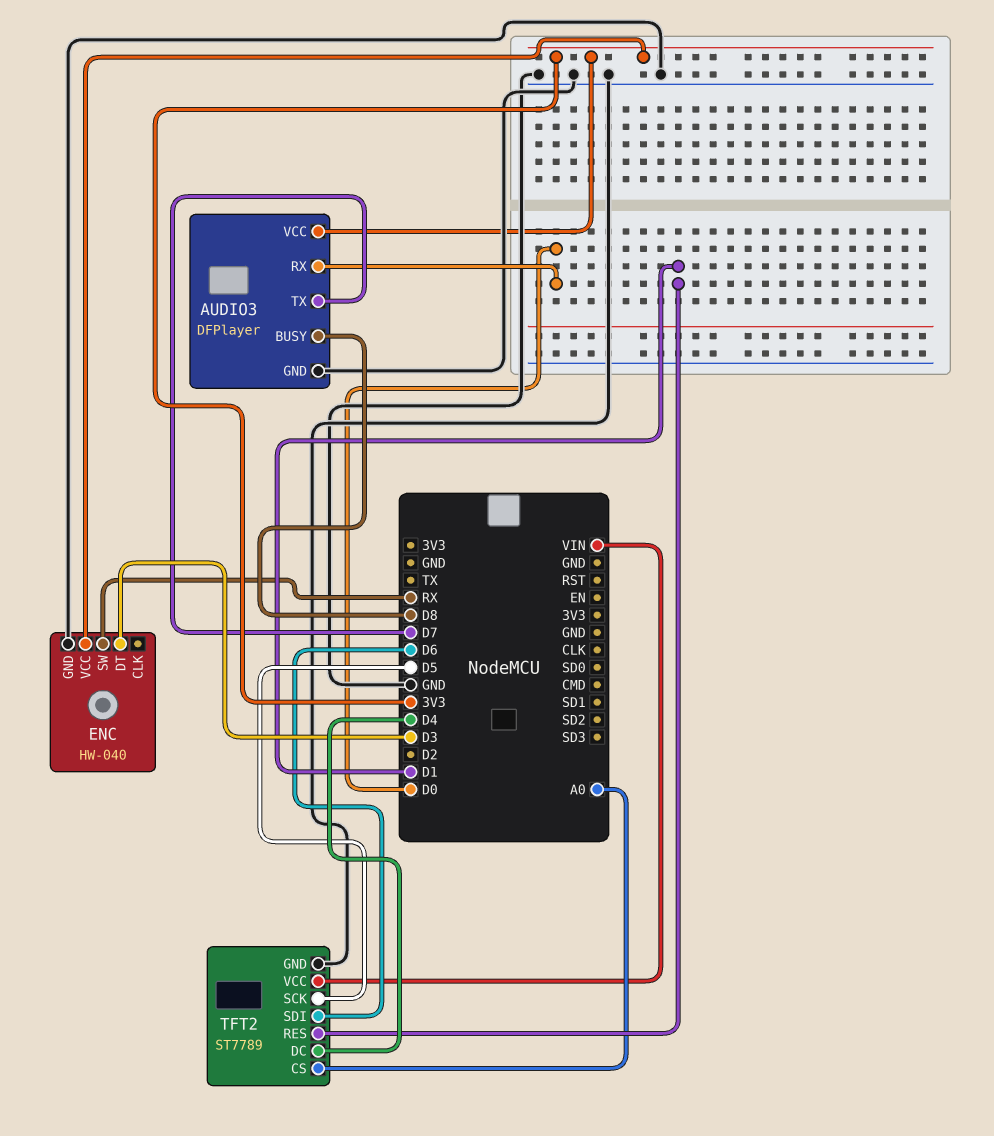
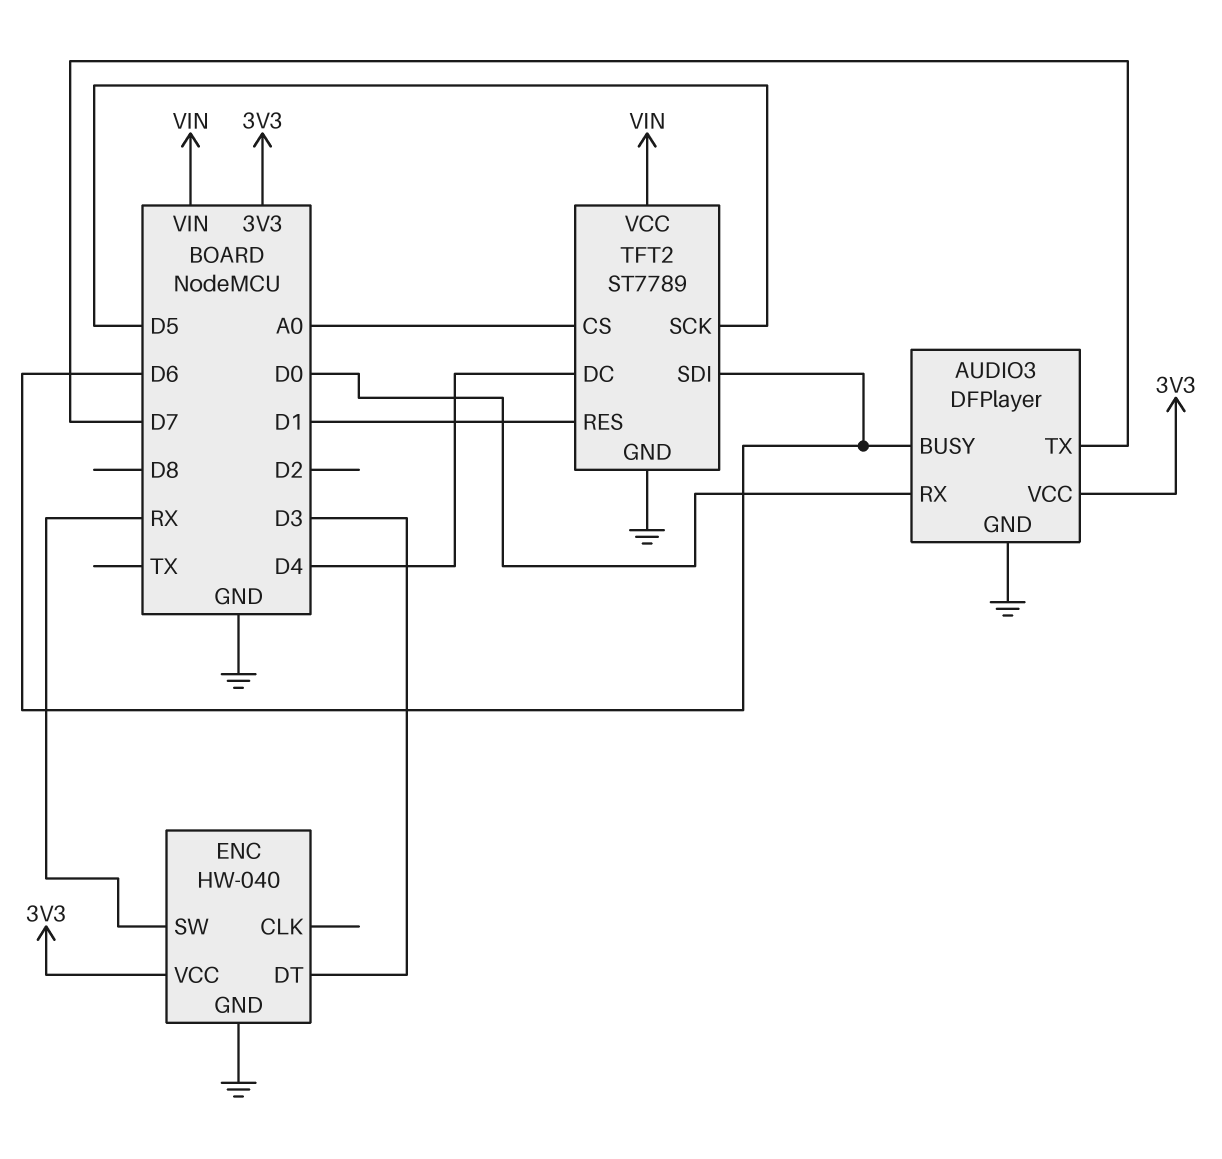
AUDIO3 pin BUSY: D8 -> D6

